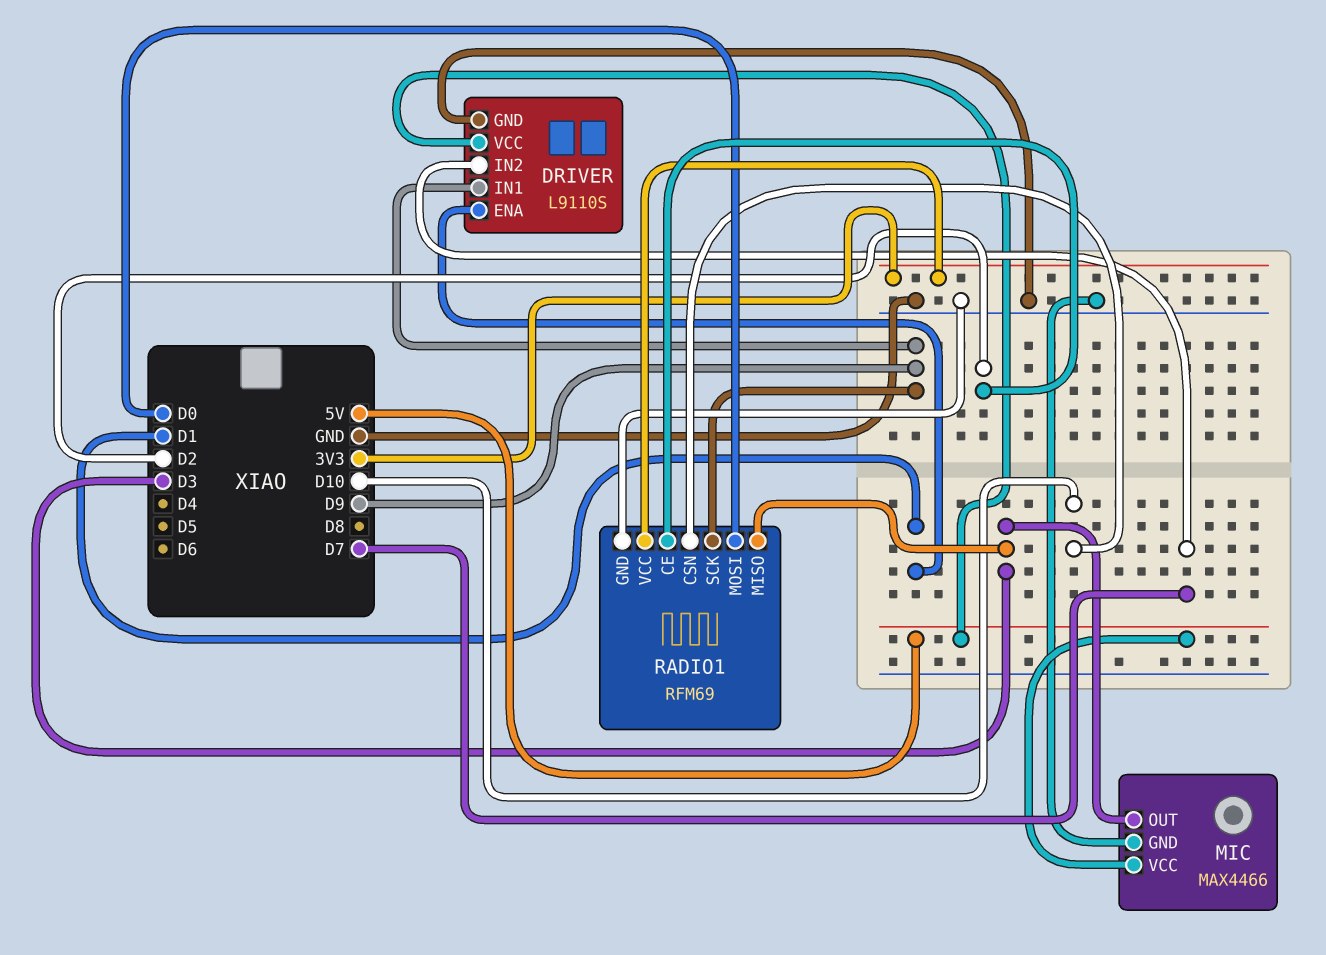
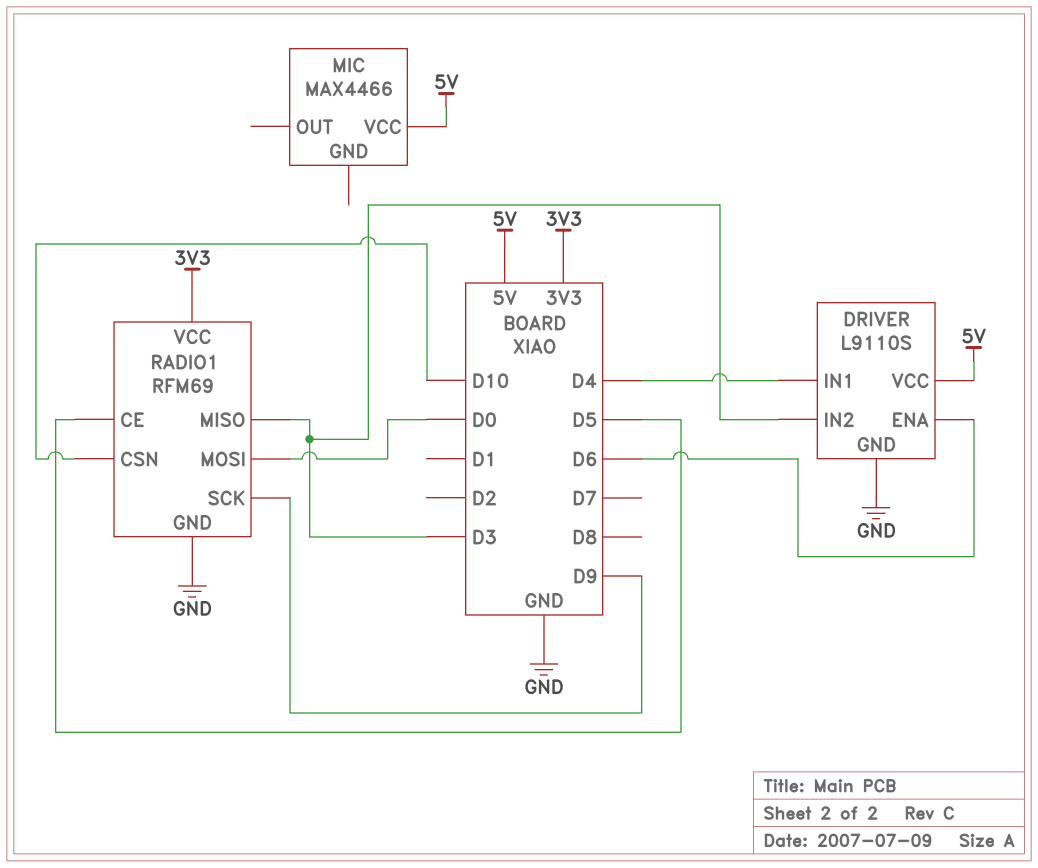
DRIVER pin ENA: D1 -> D6
DRIVER pin IN1: D9 -> D4
DRIVER pin IN2: D7 -> D3
MIC pin GND: GND -> none
MIC pin OUT: D3 -> none
RADIO1 pin CE: D2 -> D5

